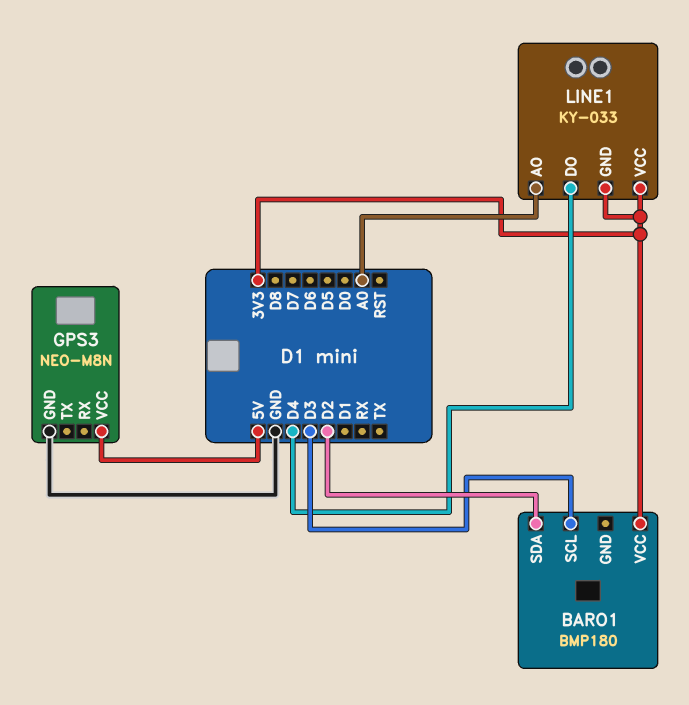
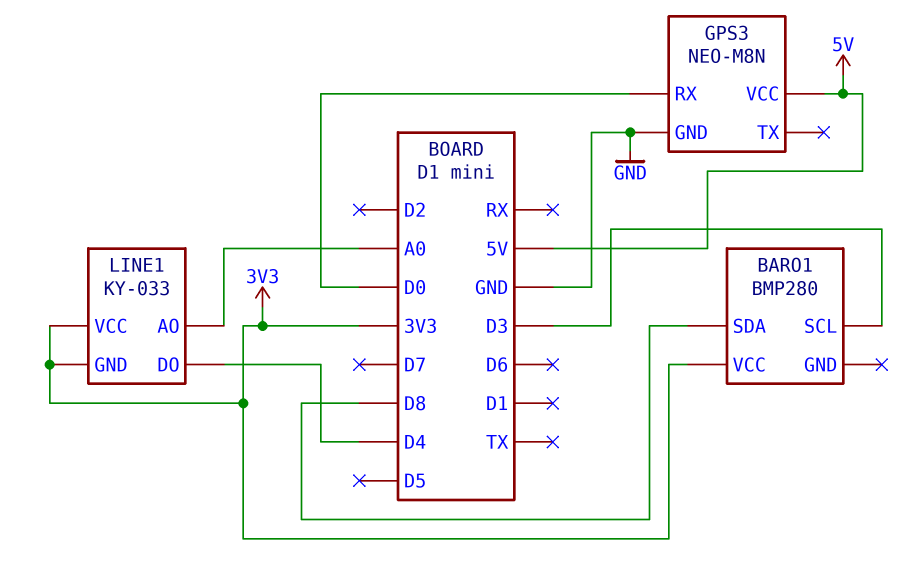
BARO1: BMP180 -> BMP280
BARO1 pin SDA: D2 -> D8
GPS3 pin RX: none -> D0

